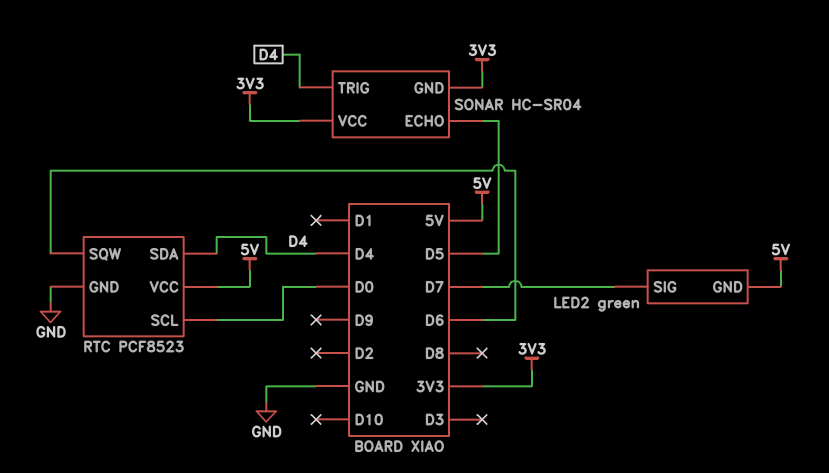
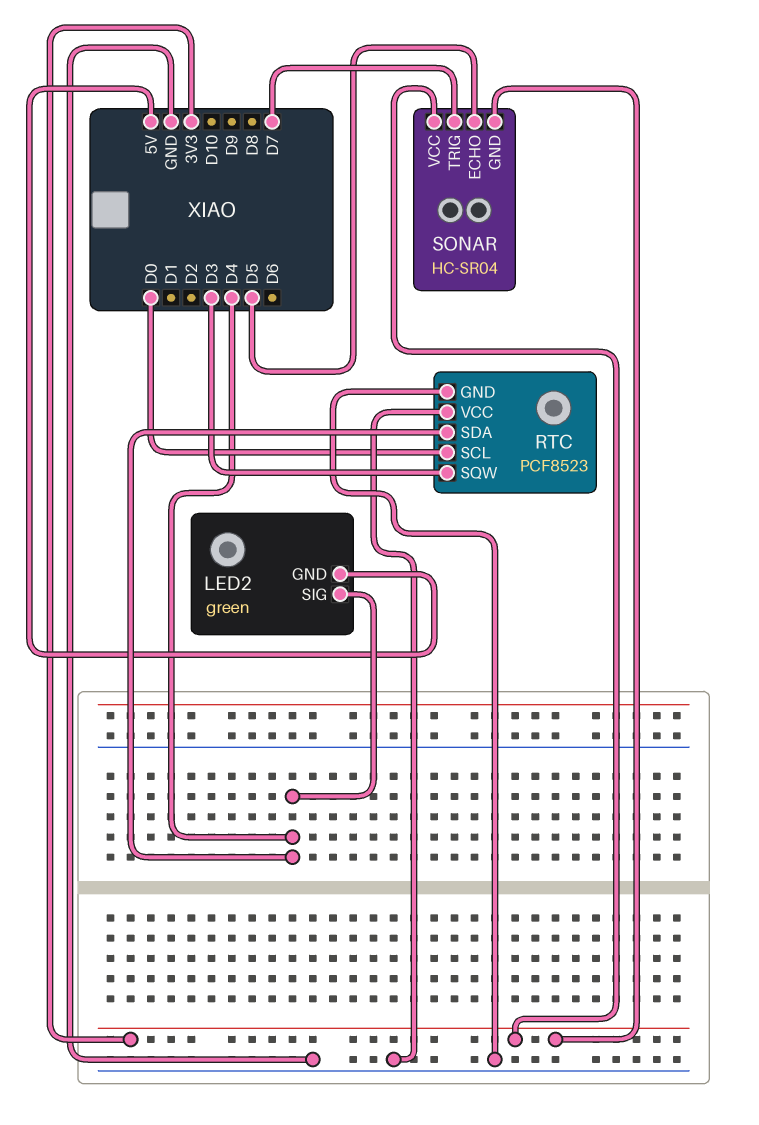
LED2 pin SIG: D7 -> D4
RTC pin SQW: D6 -> D3
RTC pin VCC: 5V -> GND
SONAR pin TRIG: D4 -> D7

